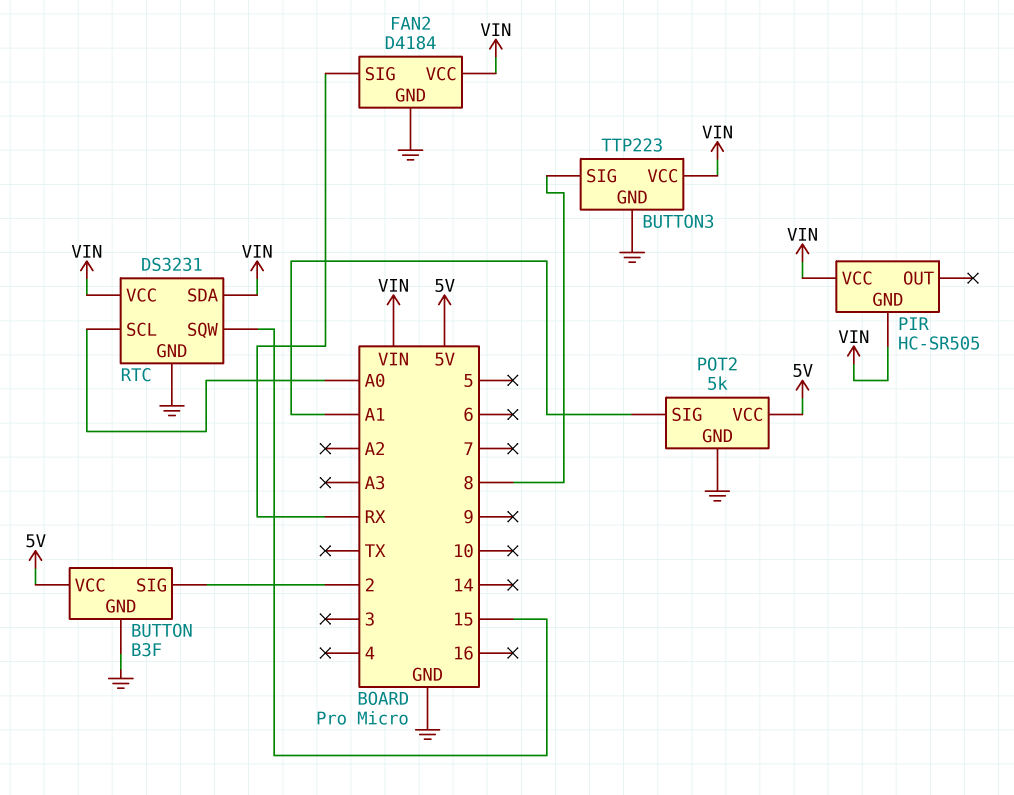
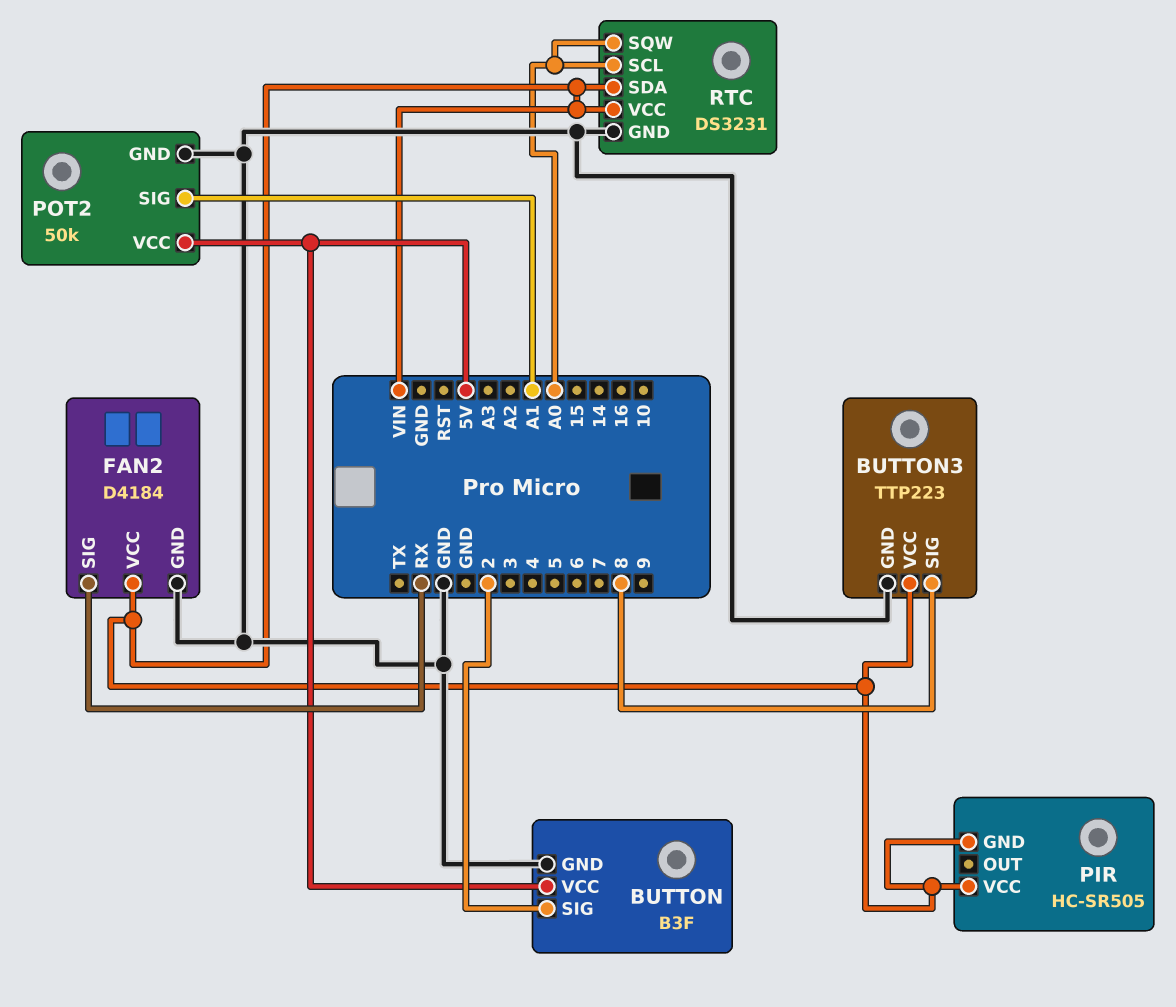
POT2: 5k -> 50k
RTC pin SQW: 15 -> A0

